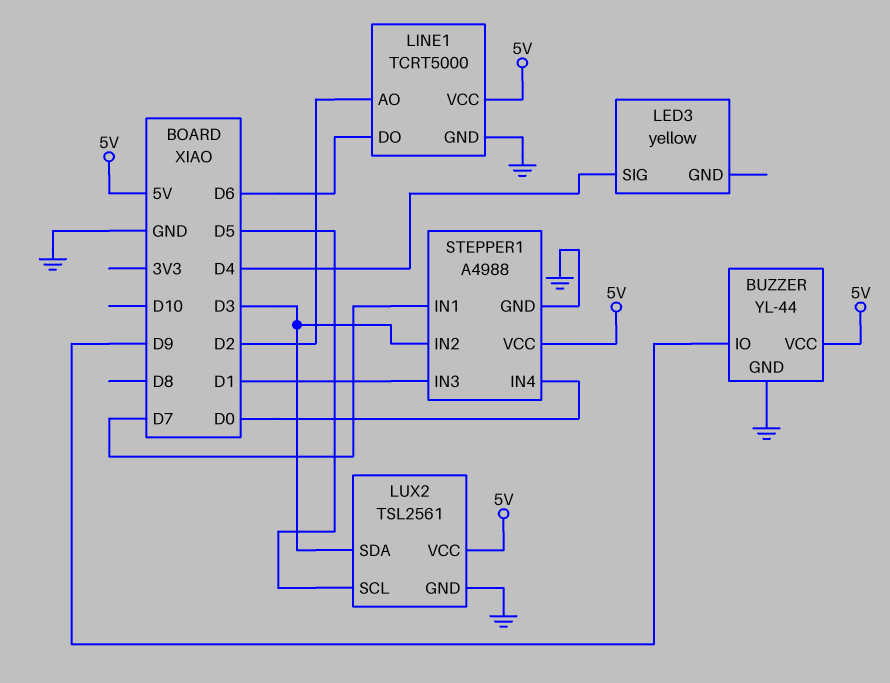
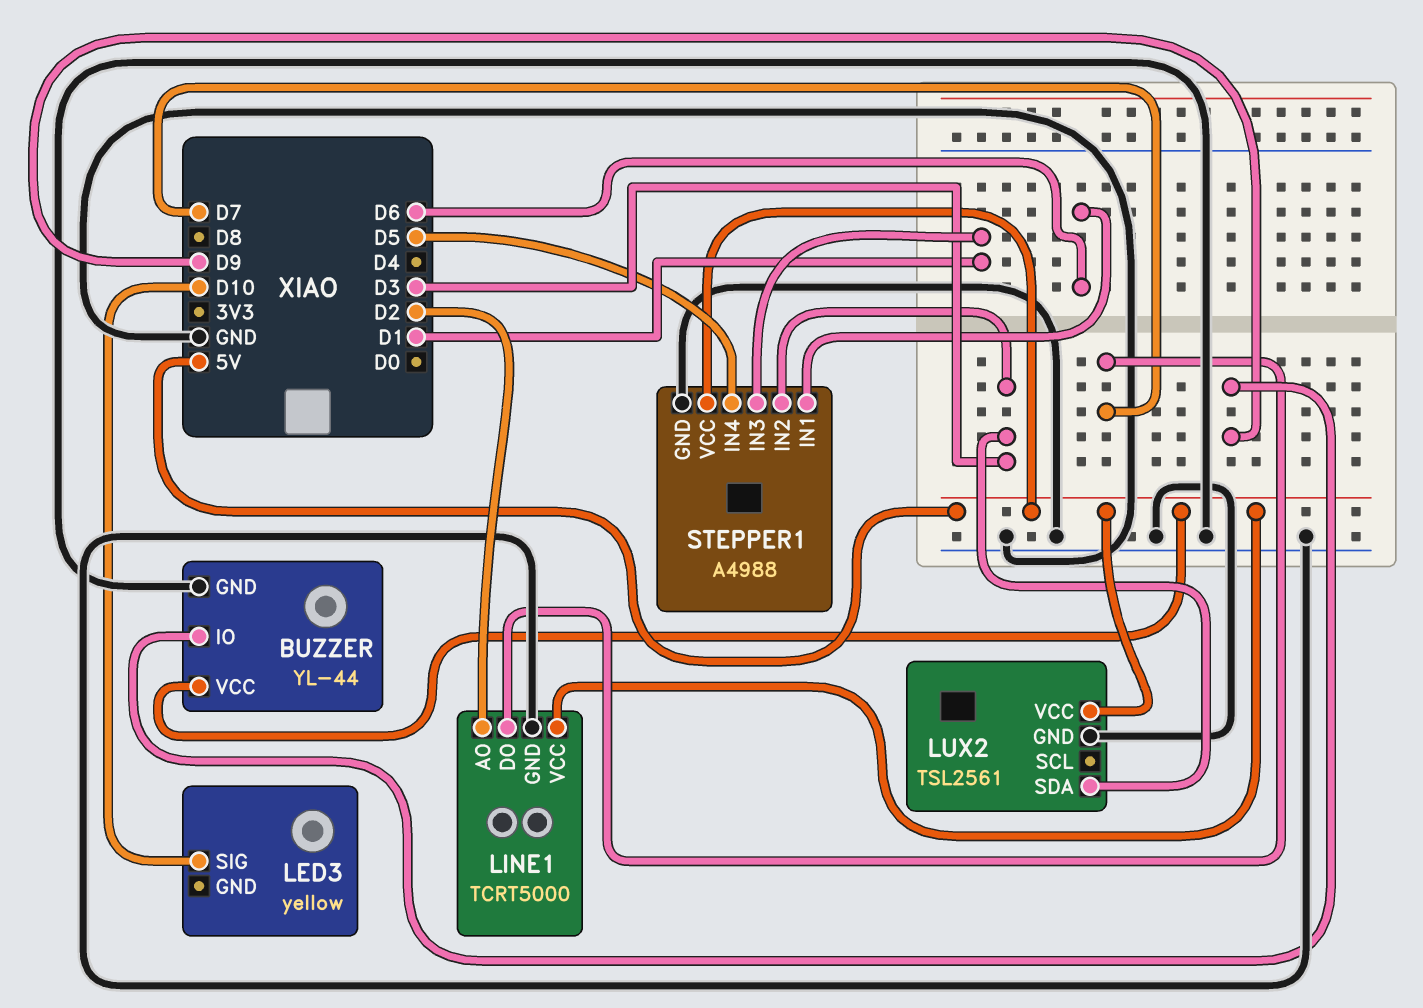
LED3 pin SIG: D4 -> D10
LINE1 pin DO: D6 -> D7
LUX2 pin SCL: D5 -> none
STEPPER1 pin IN1: D7 -> D6
STEPPER1 pin IN4: D0 -> D5

